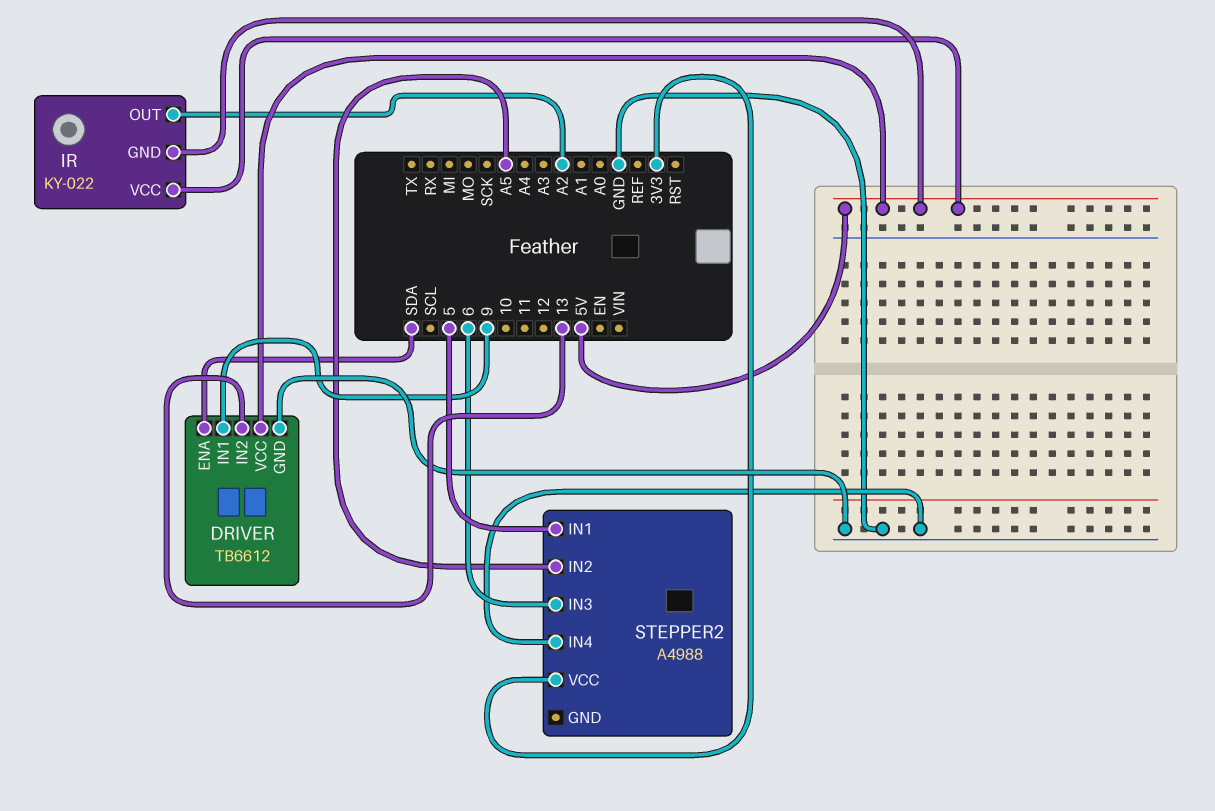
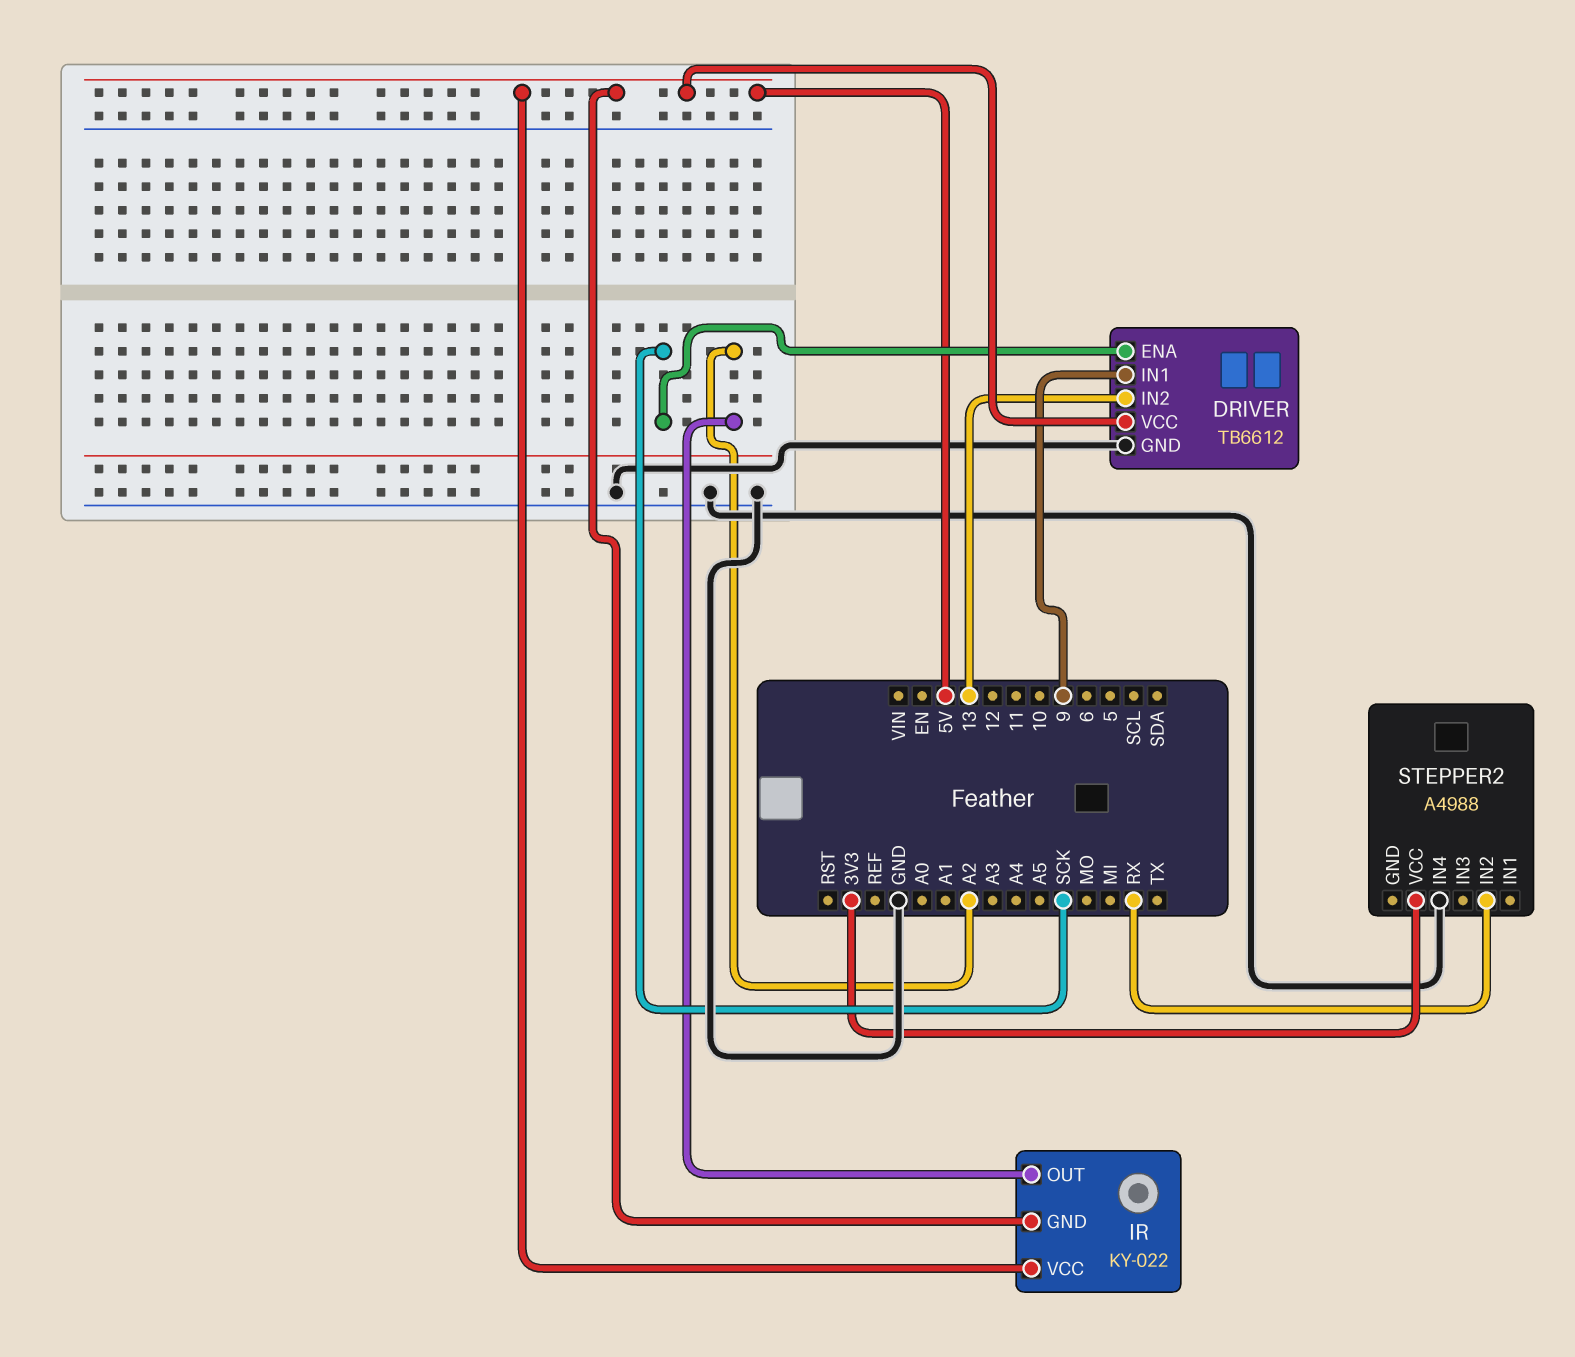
DRIVER pin ENA: SDA -> SCK
STEPPER2 pin IN1: 5 -> none
STEPPER2 pin IN2: A5 -> RX
STEPPER2 pin IN3: 6 -> none

